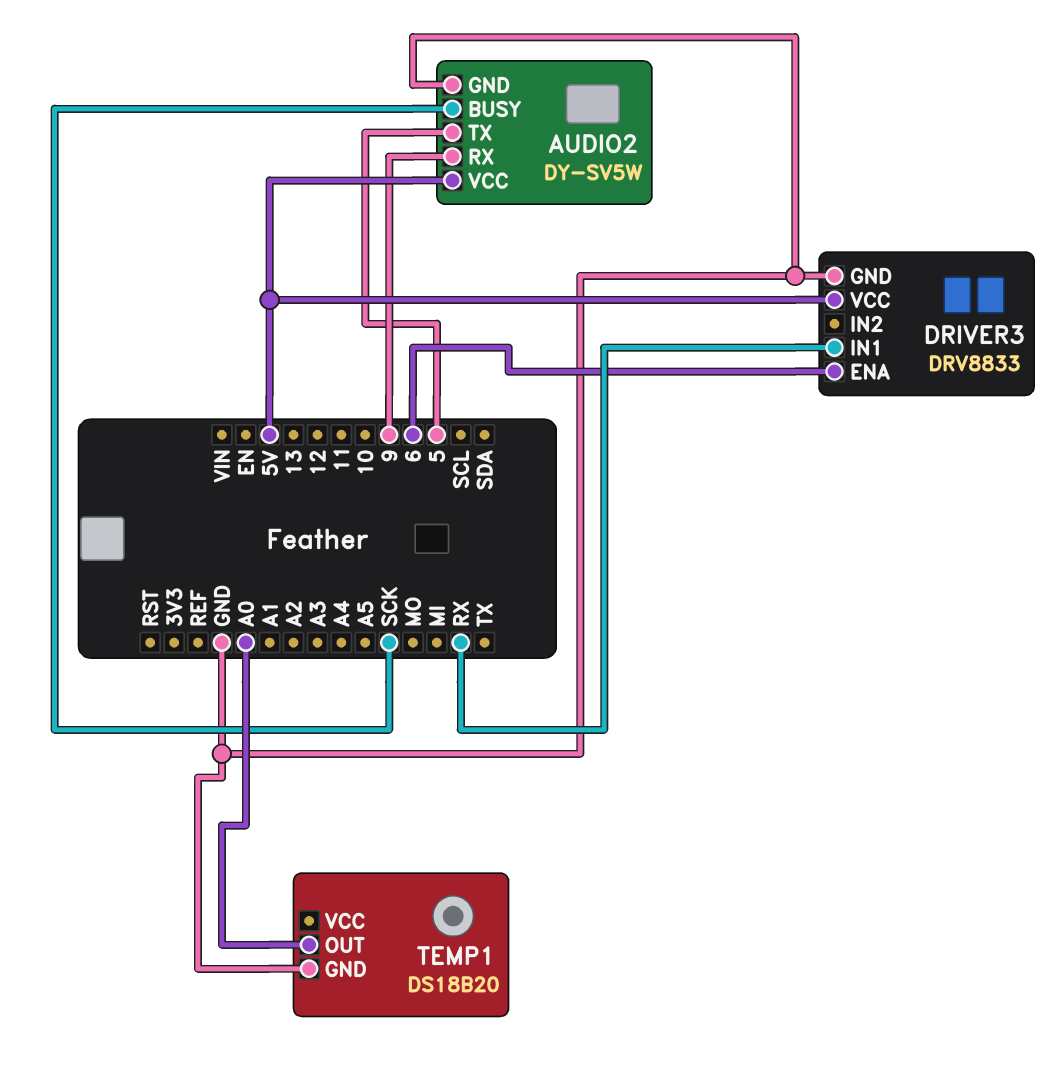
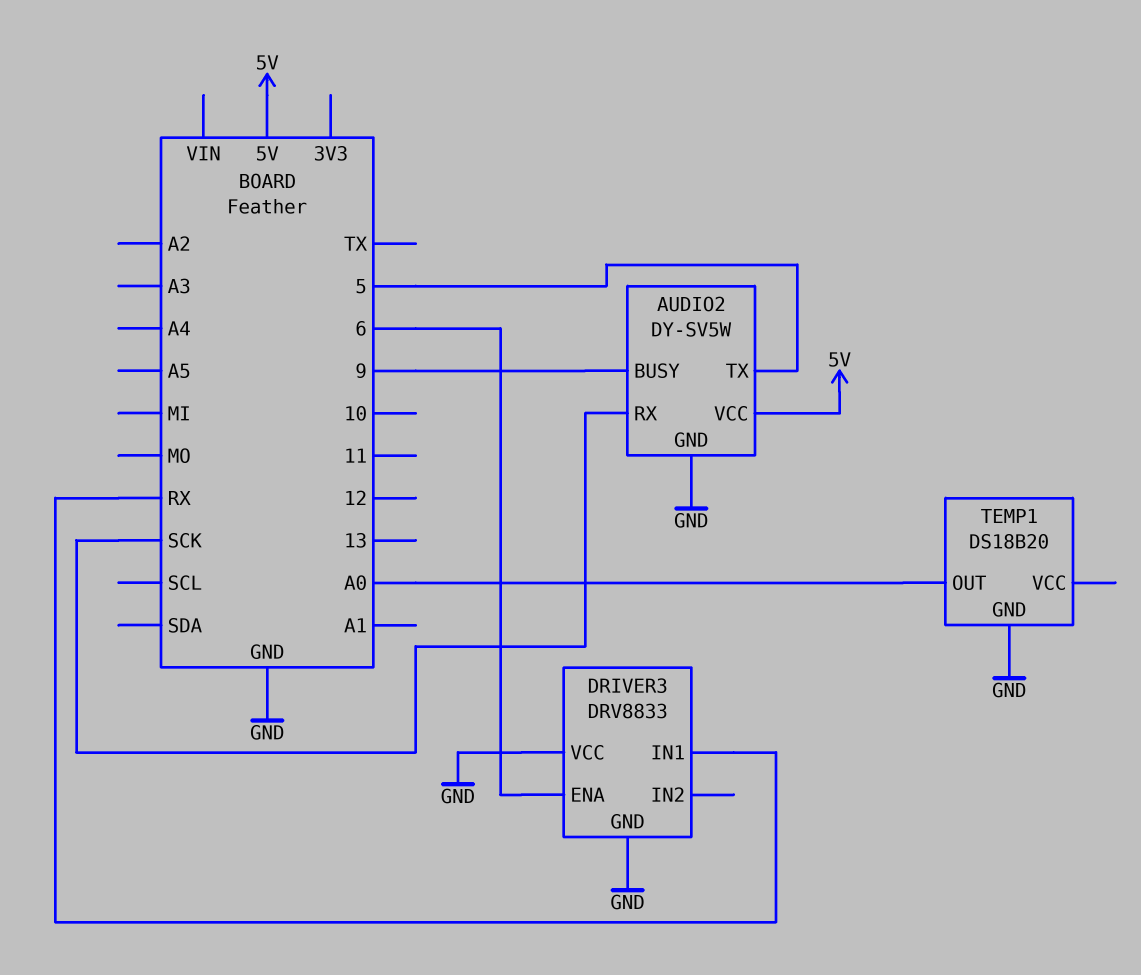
AUDIO2 pin BUSY: SCK -> 9
AUDIO2 pin RX: 9 -> SCK
DRIVER3 pin VCC: 5V -> GND

